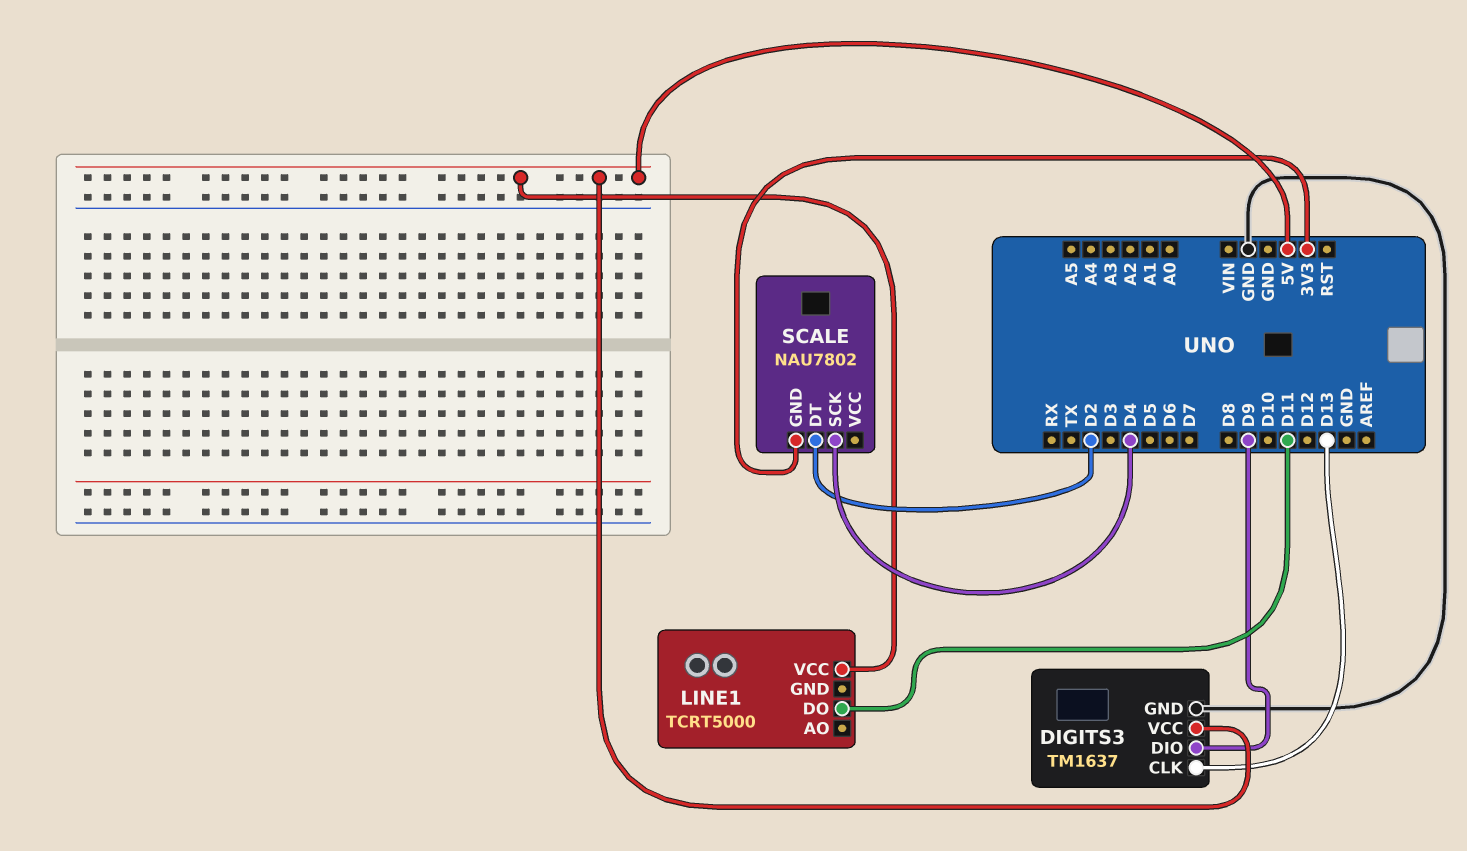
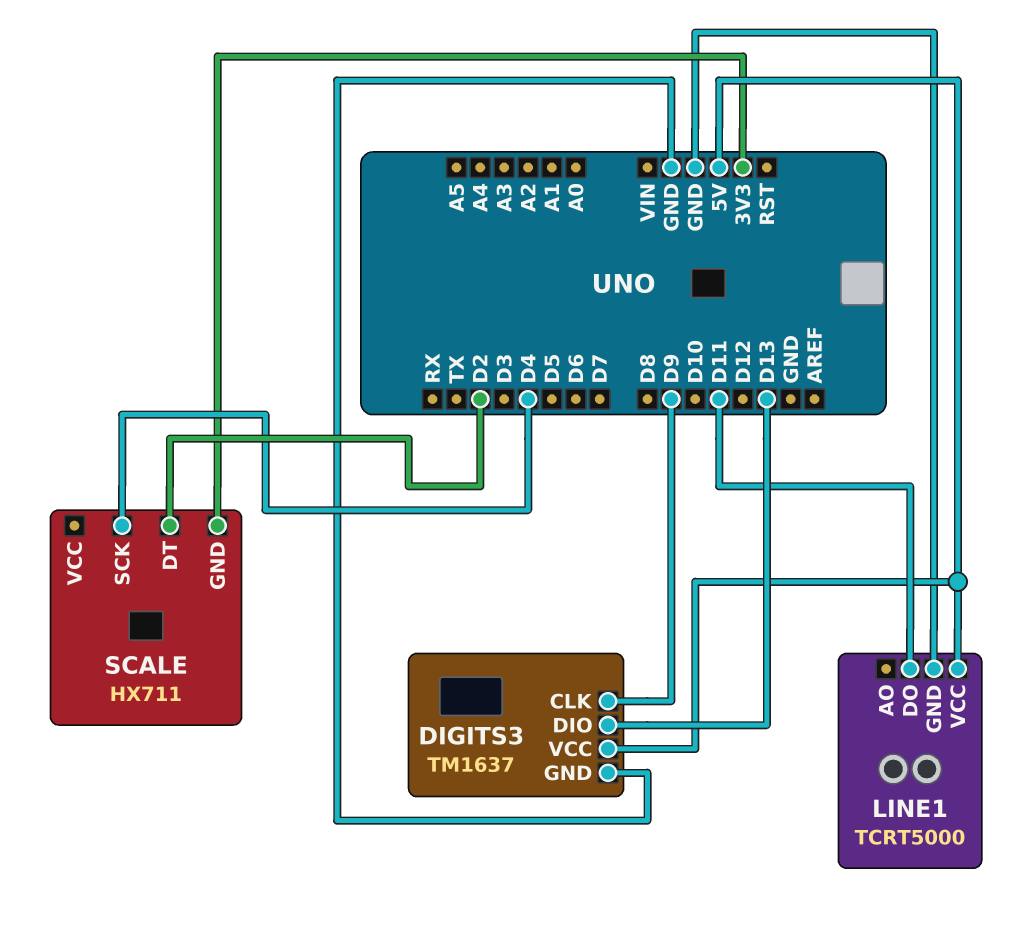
DIGITS3 pin CLK: D13 -> D9
DIGITS3 pin DIO: D9 -> D13
LINE1 pin GND: none -> GND
SCALE: NAU7802 -> HX711

